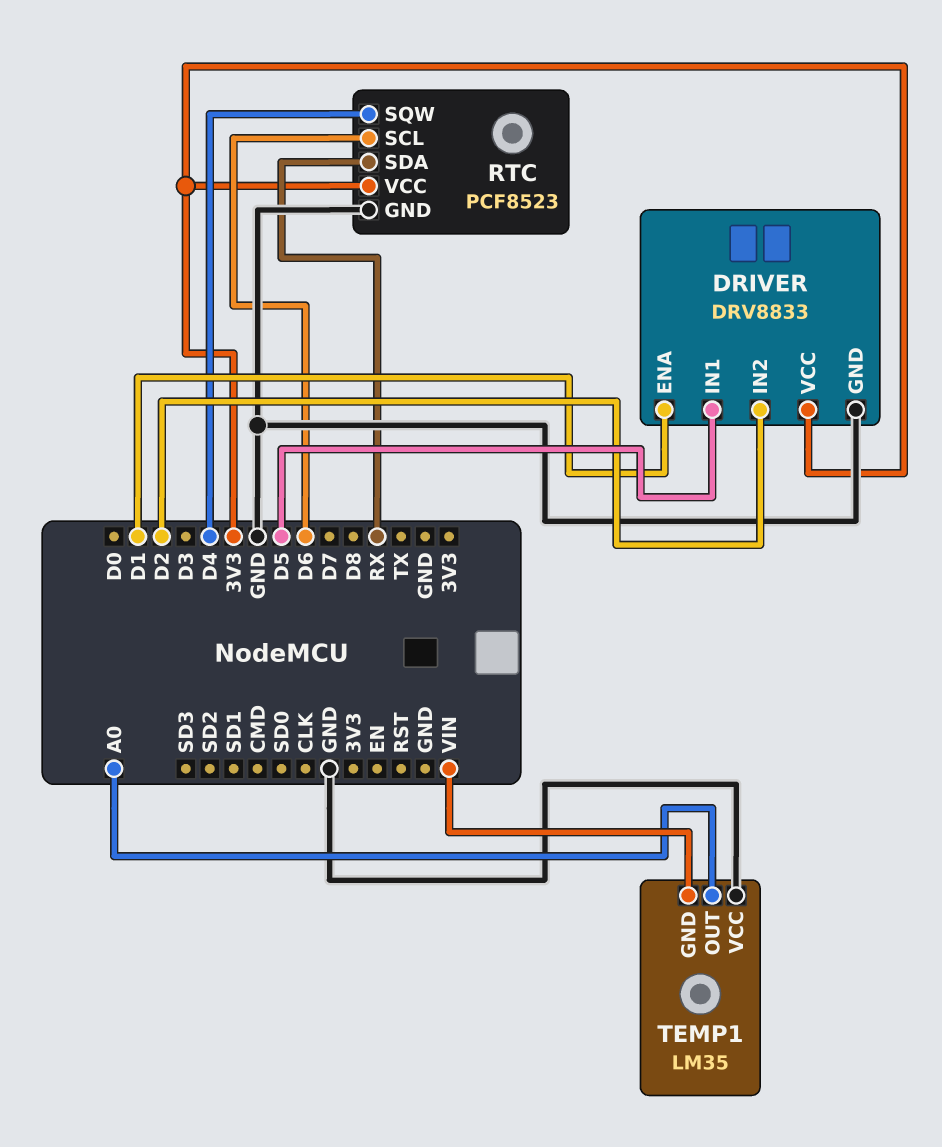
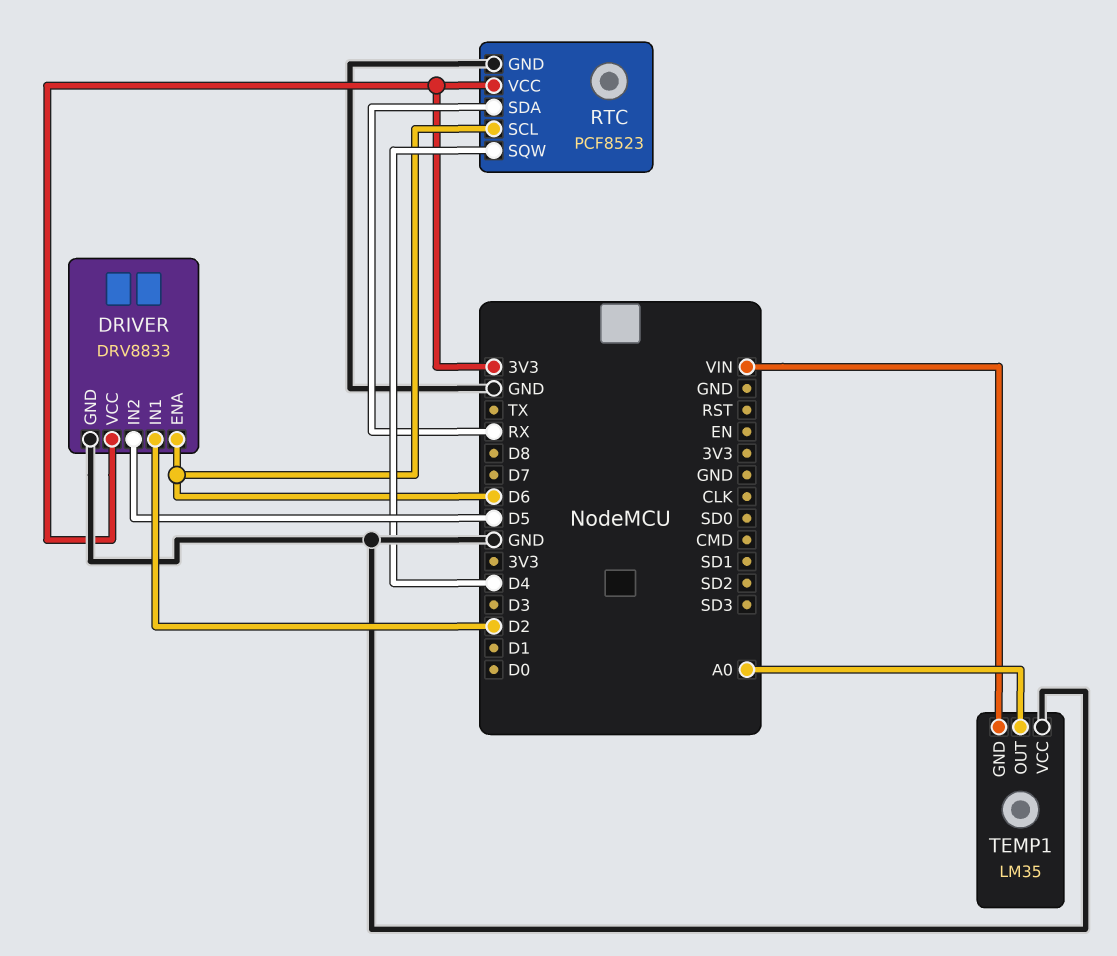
DRIVER pin ENA: D1 -> D6
DRIVER pin IN1: D5 -> D2
DRIVER pin IN2: D2 -> D5

